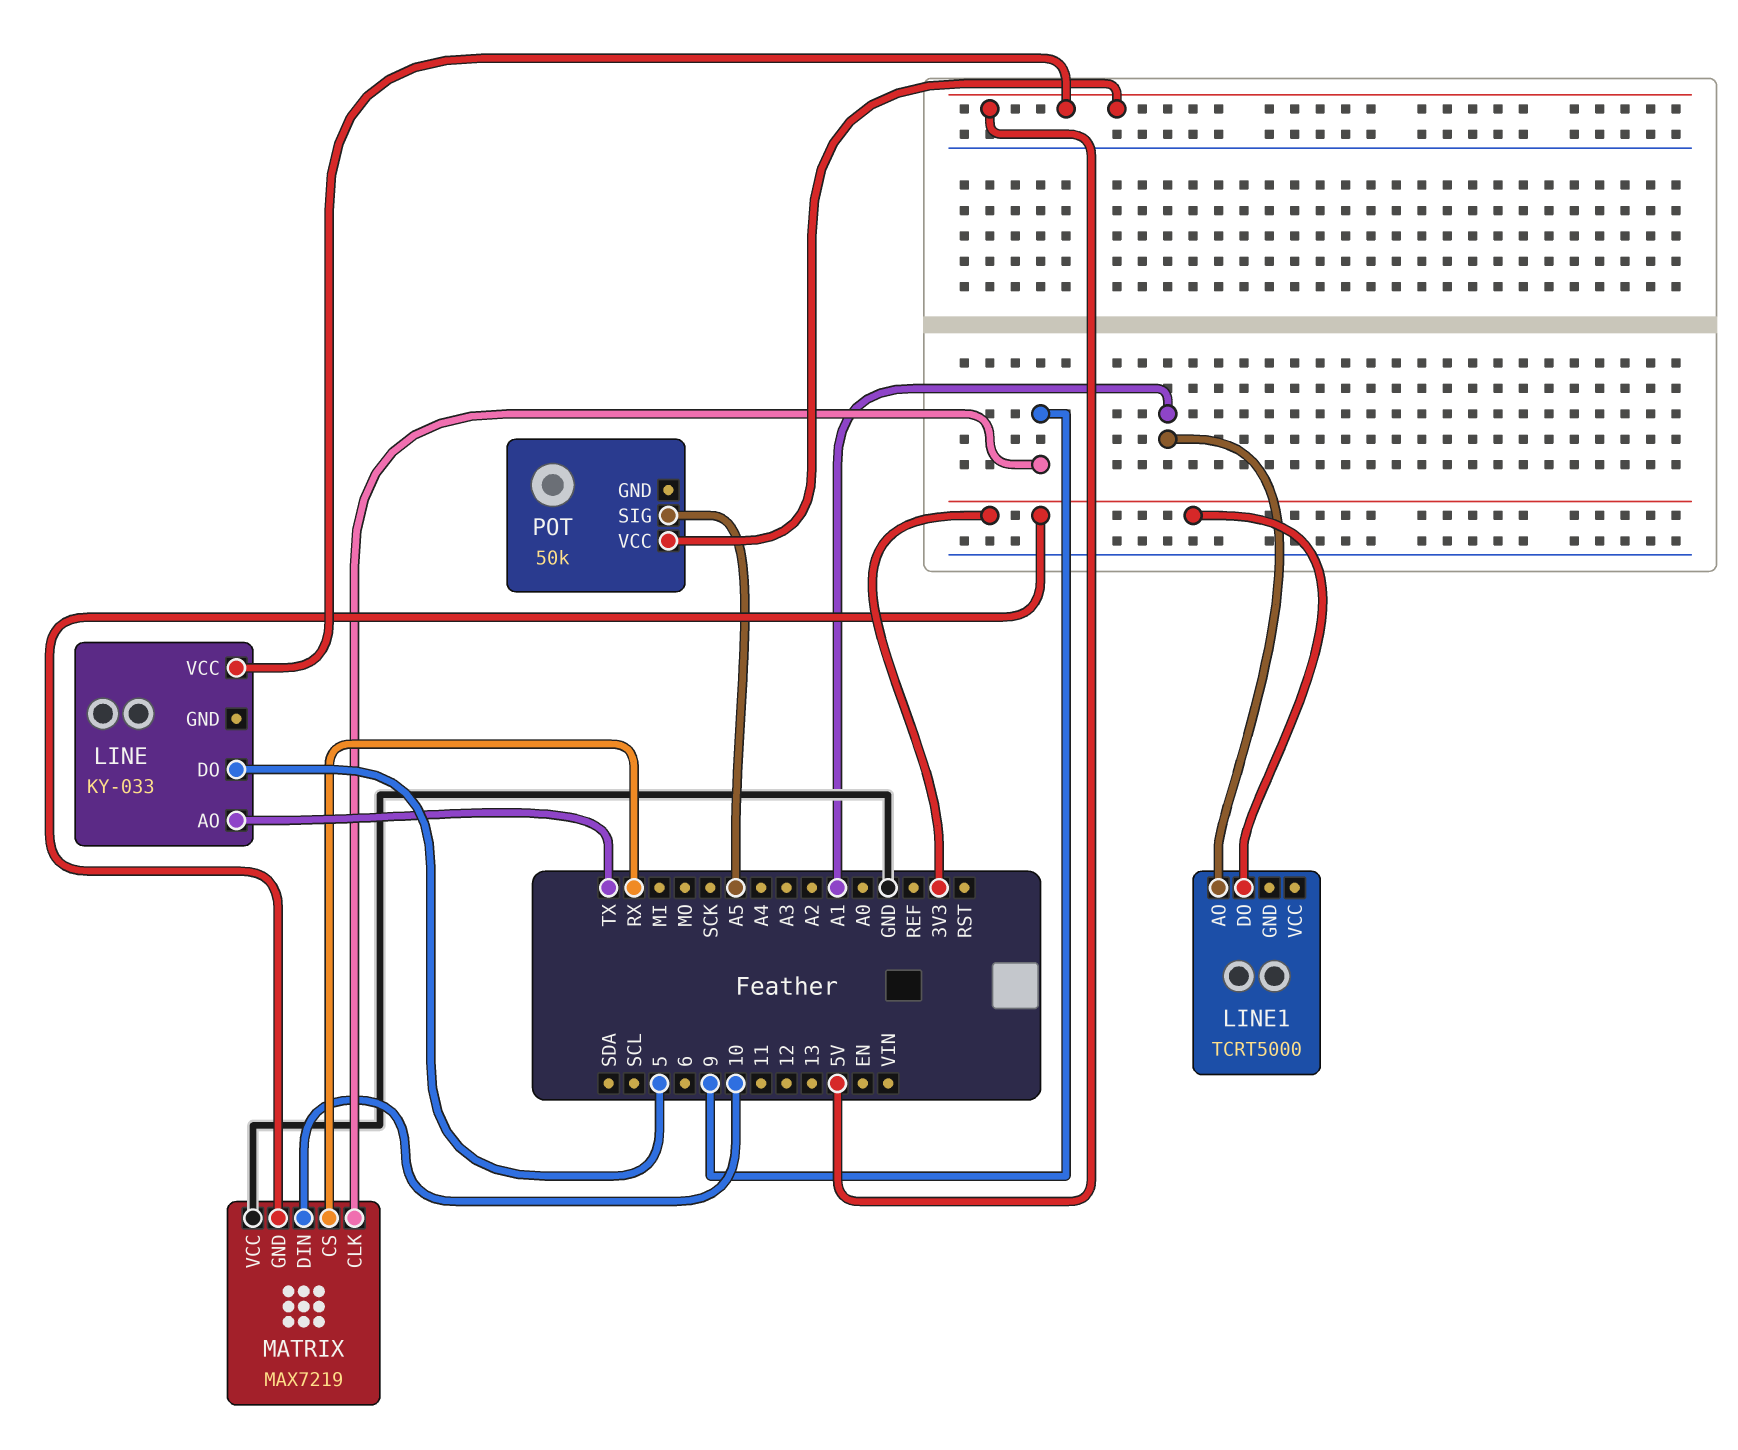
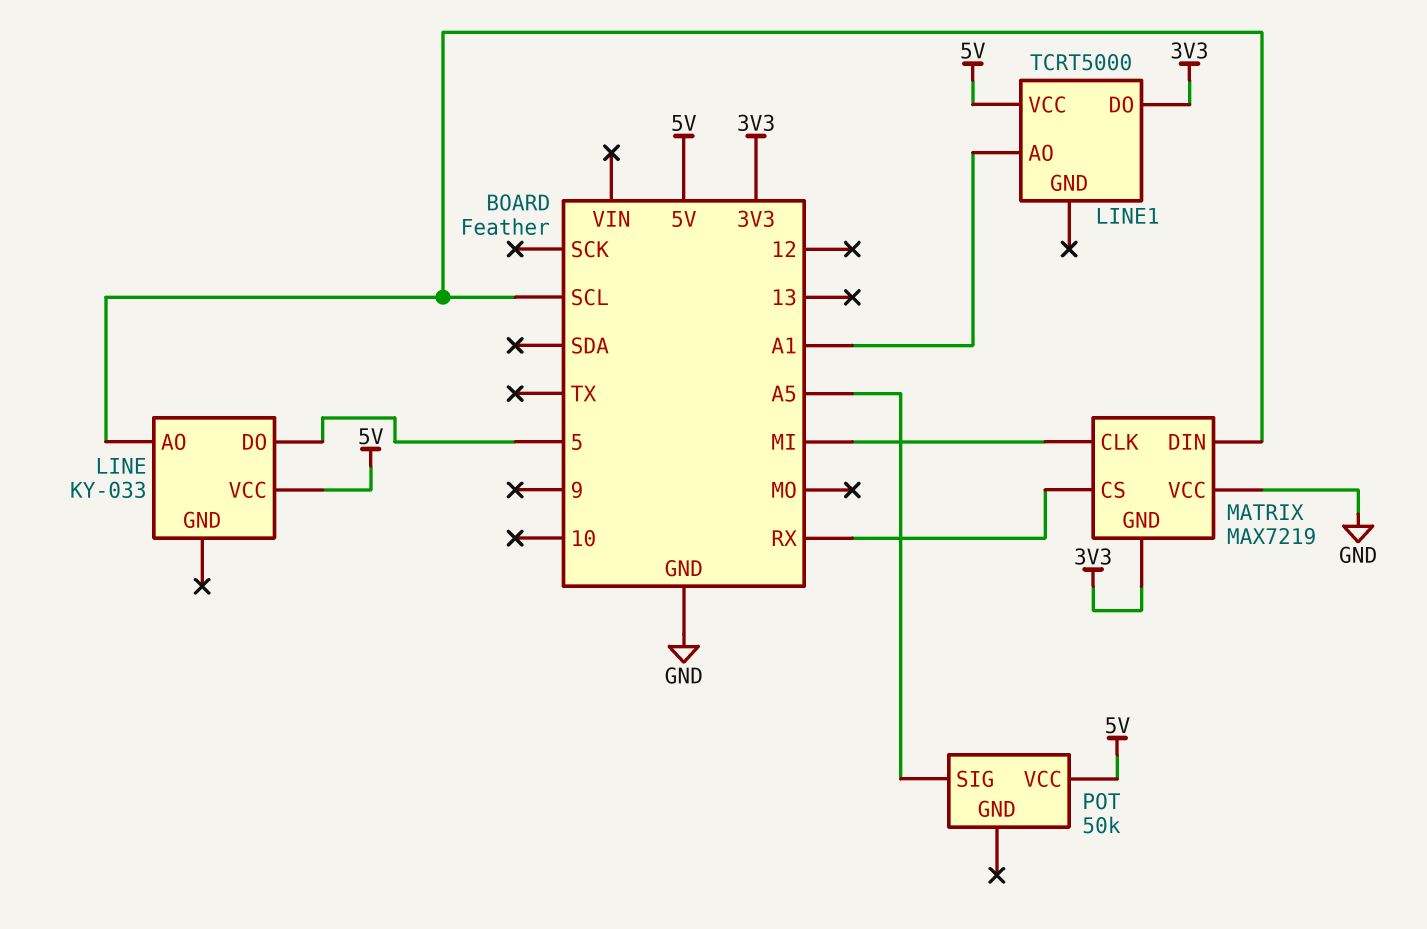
LINE pin AO: TX -> SCL
LINE1 pin VCC: none -> 5V
MATRIX pin CLK: 9 -> MI
MATRIX pin DIN: 10 -> SCL

